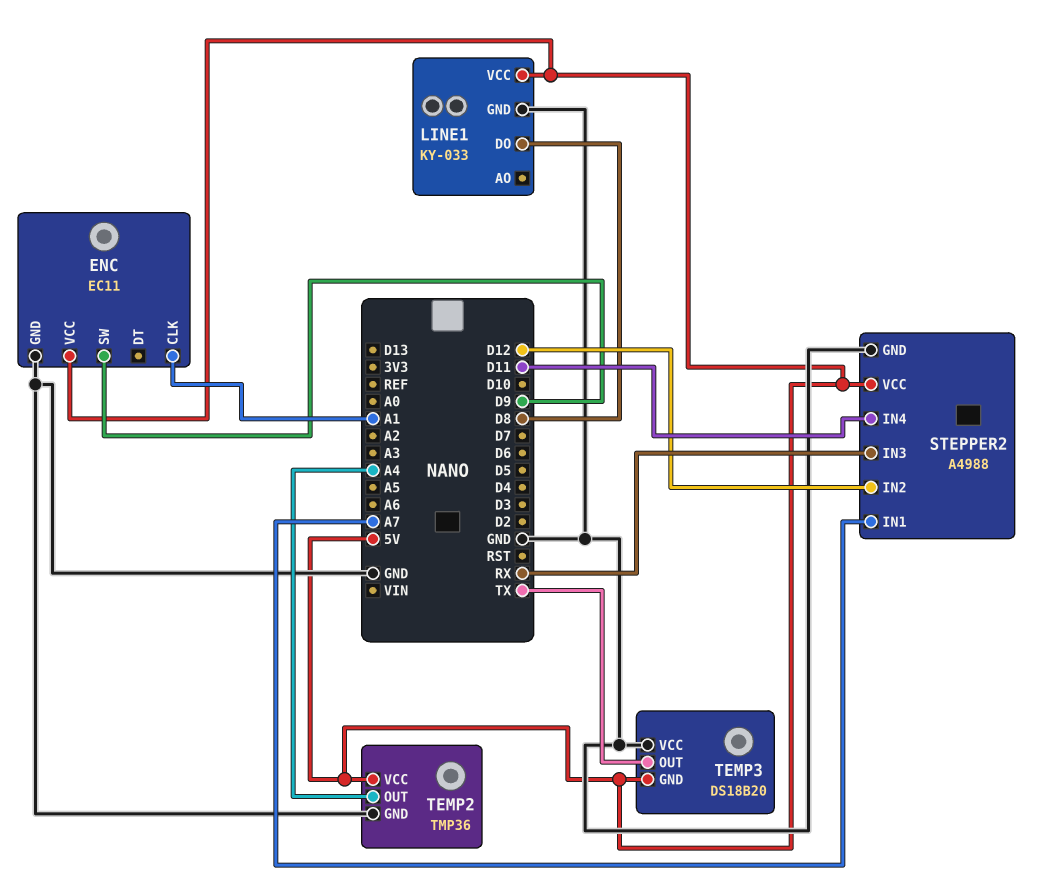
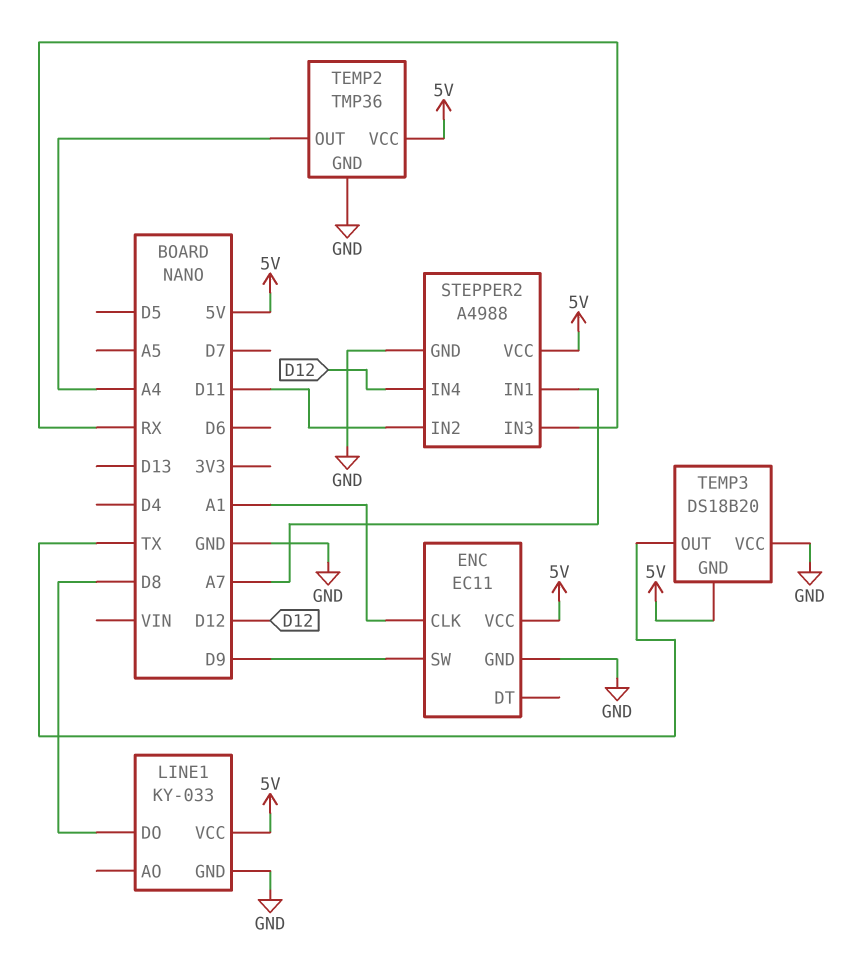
STEPPER2 pin IN2: D12 -> D11
STEPPER2 pin IN4: D11 -> D12

